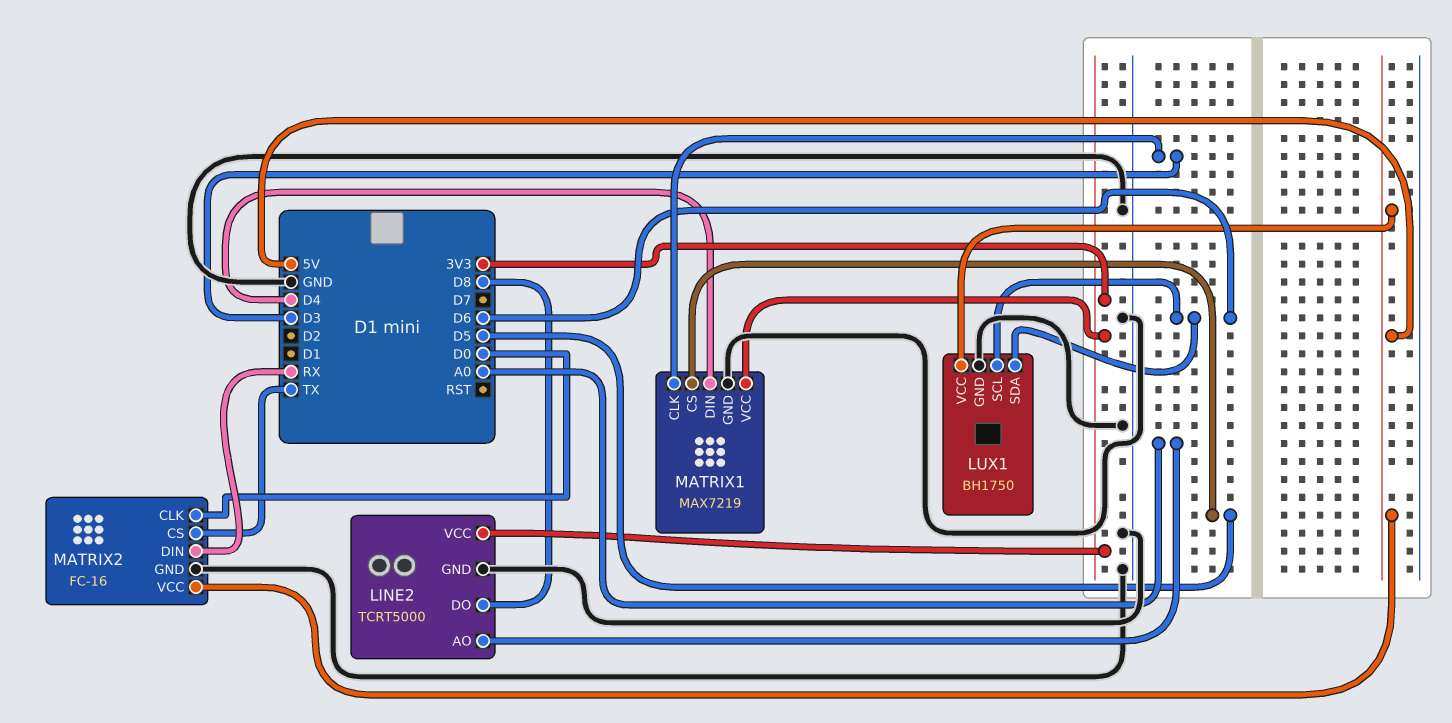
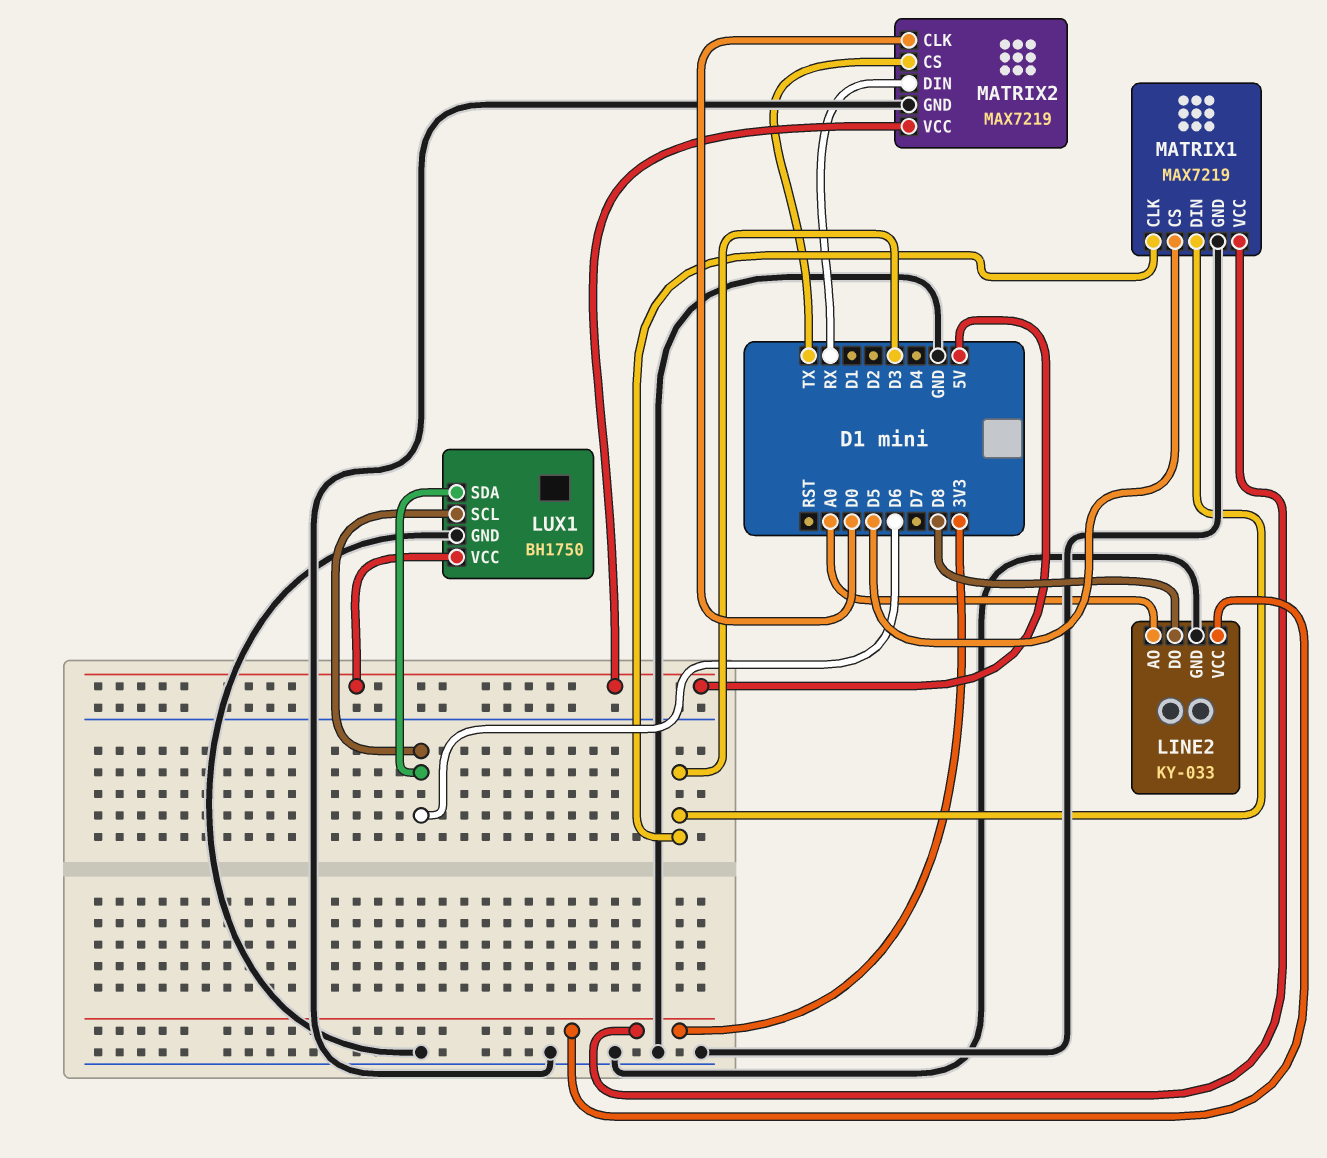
LINE2: TCRT5000 -> KY-033
MATRIX1 pin DIN: D4 -> D3
MATRIX2: FC-16 -> MAX7219

